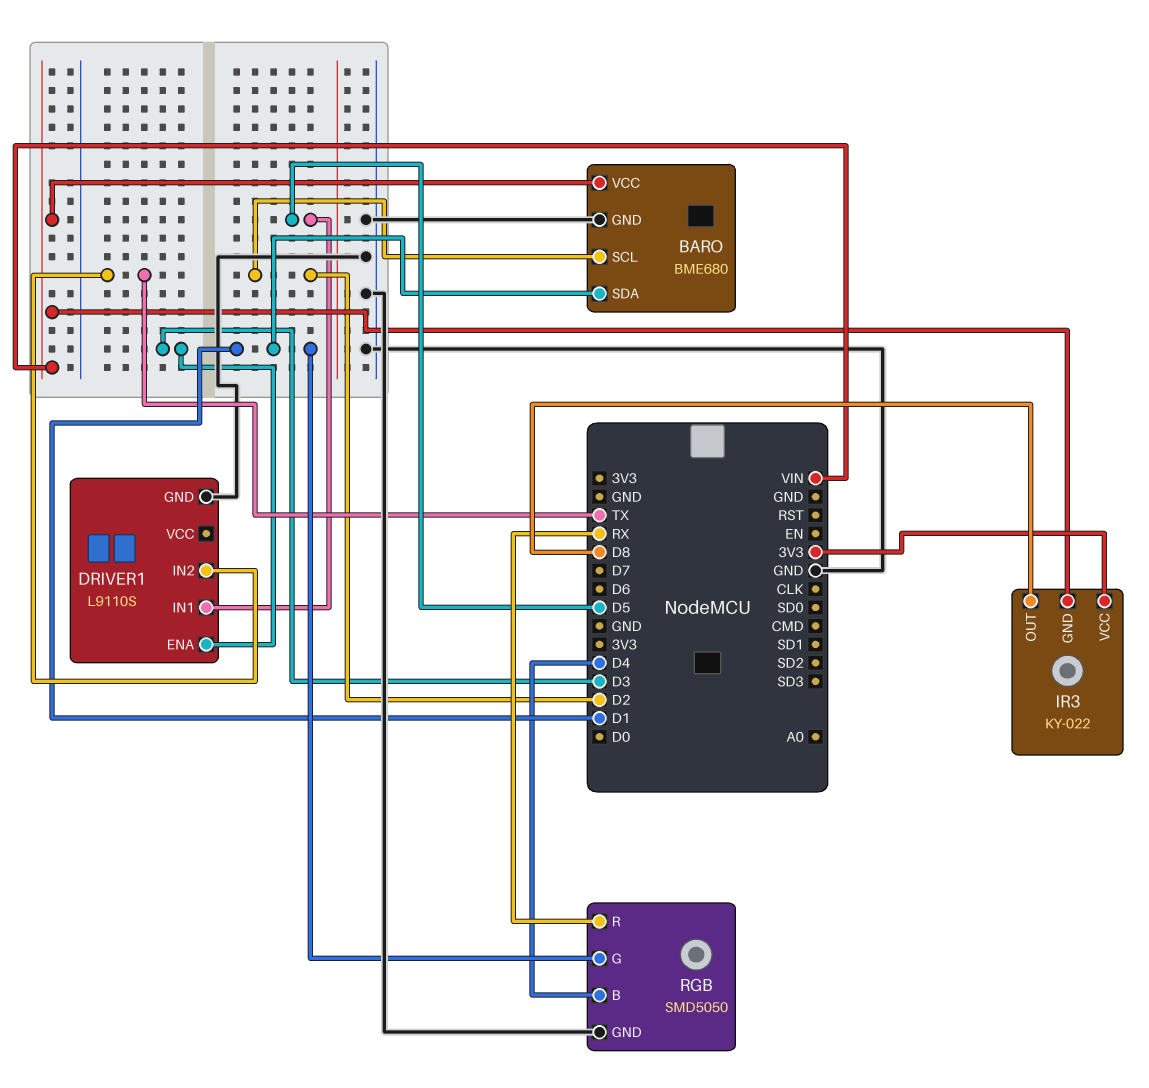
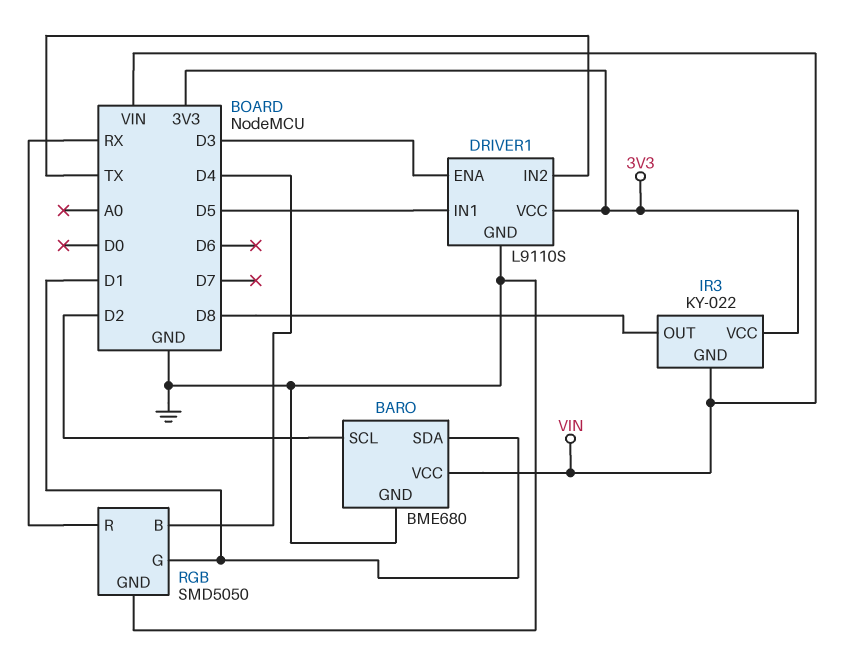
DRIVER1 pin VCC: none -> 3V3

